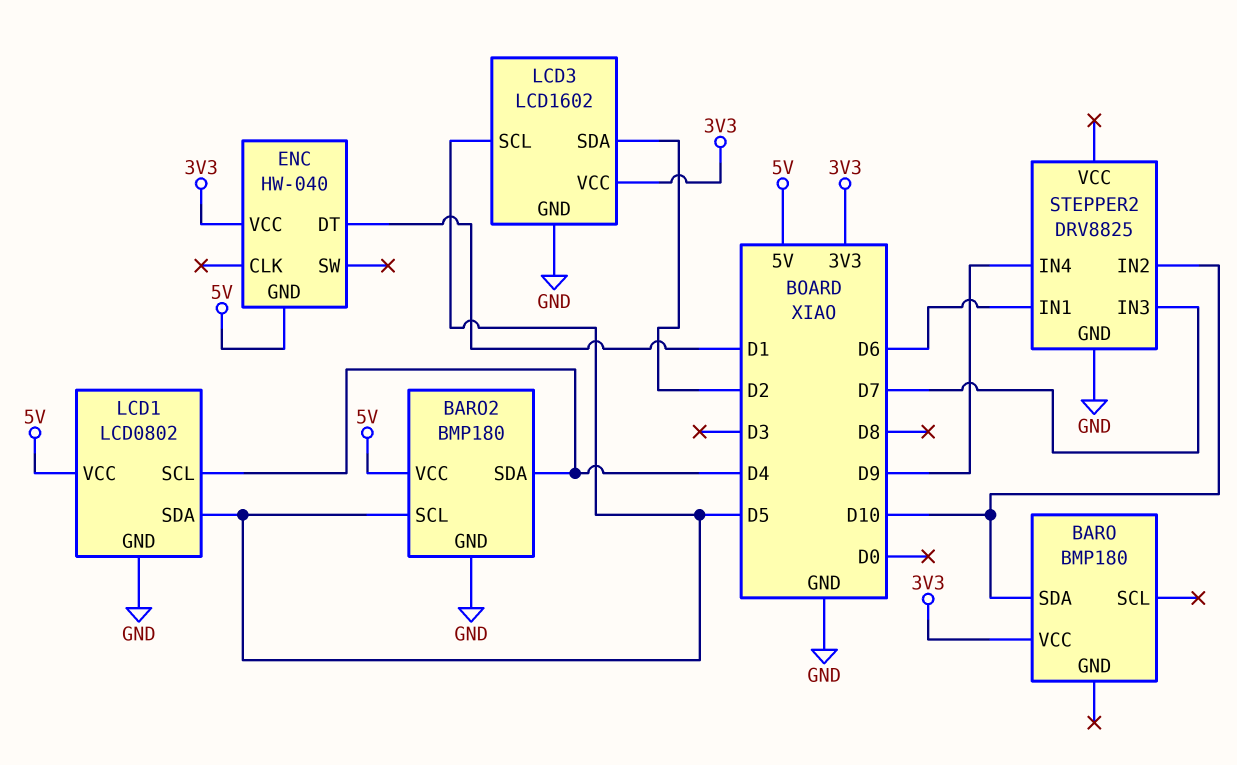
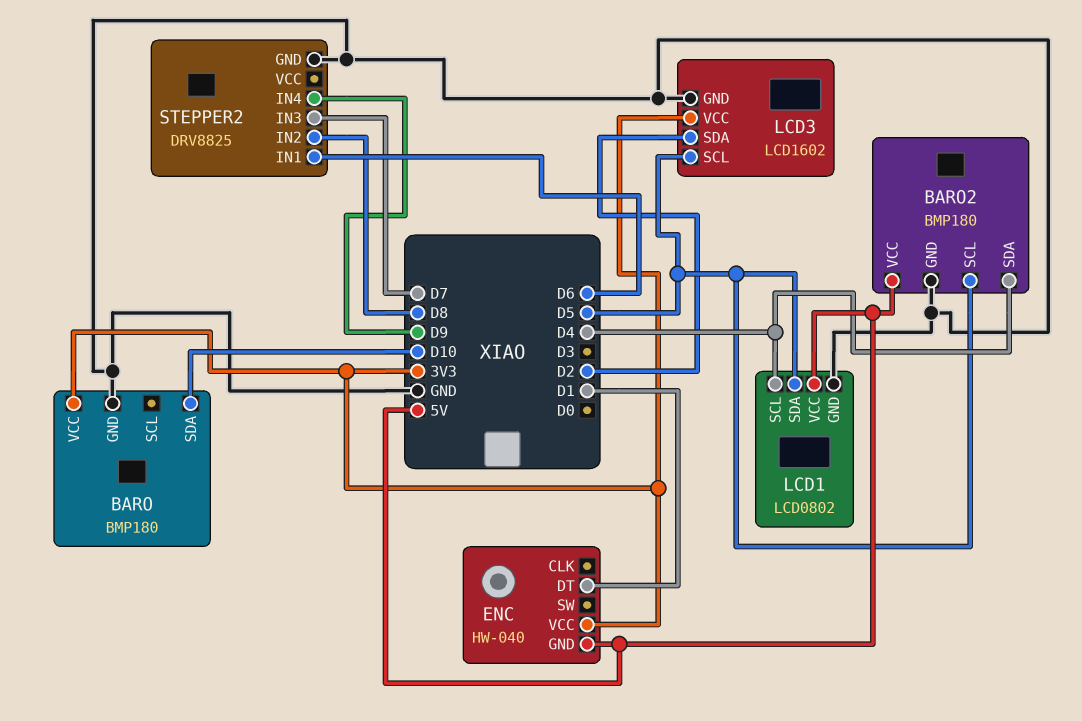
BARO pin GND: none -> GND
STEPPER2 pin IN2: D10 -> D8

